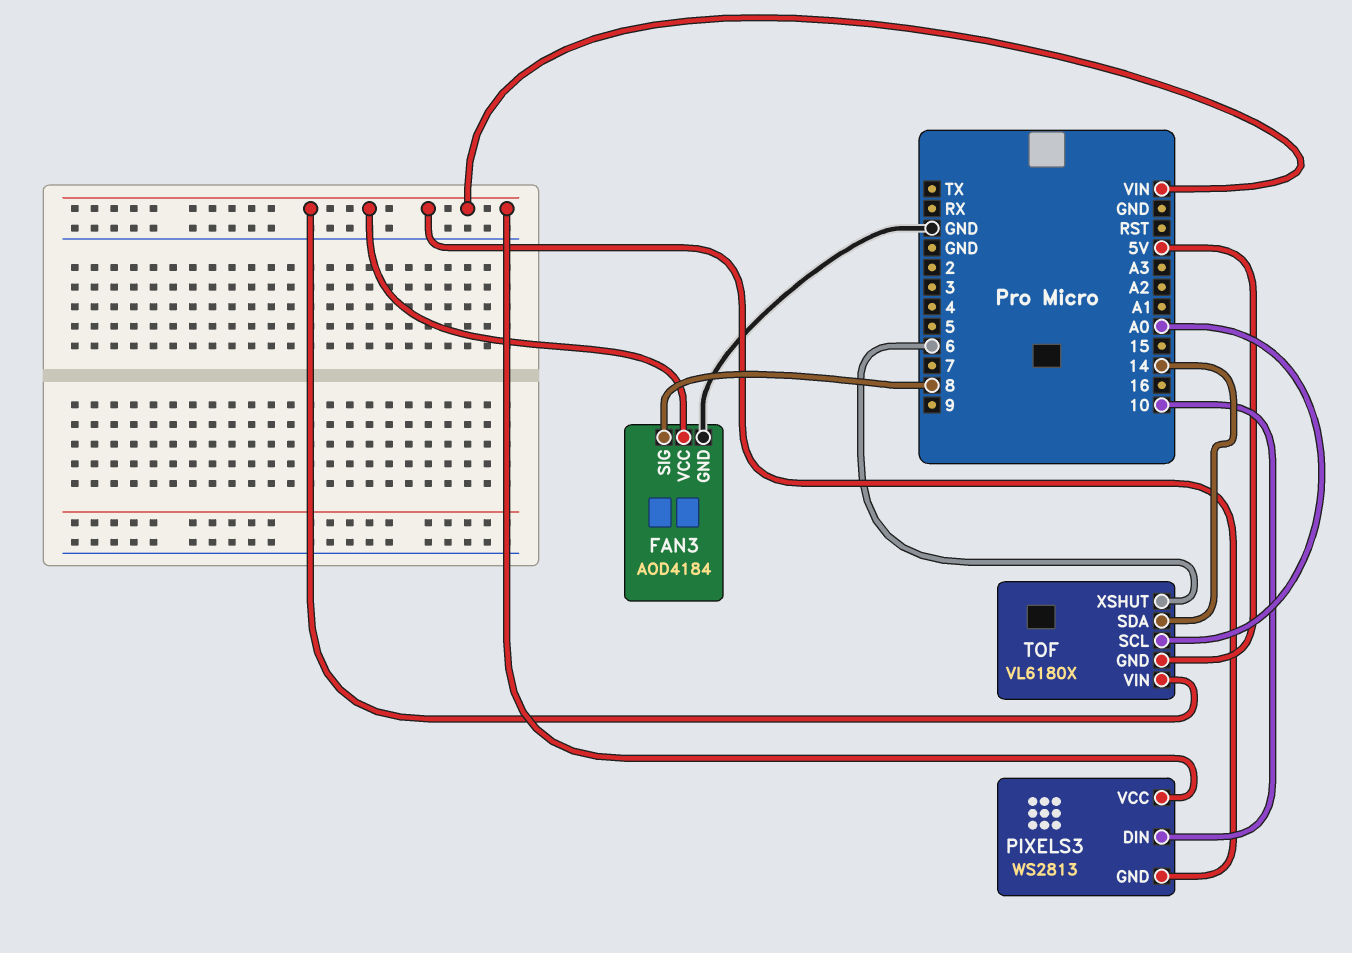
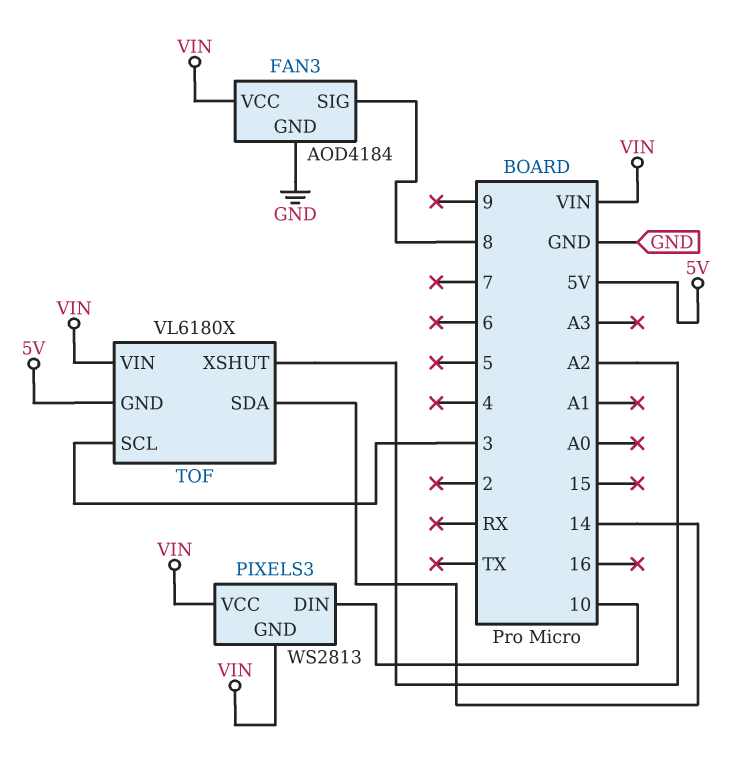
TOF pin SCL: A0 -> 3
TOF pin XSHUT: 6 -> A2

